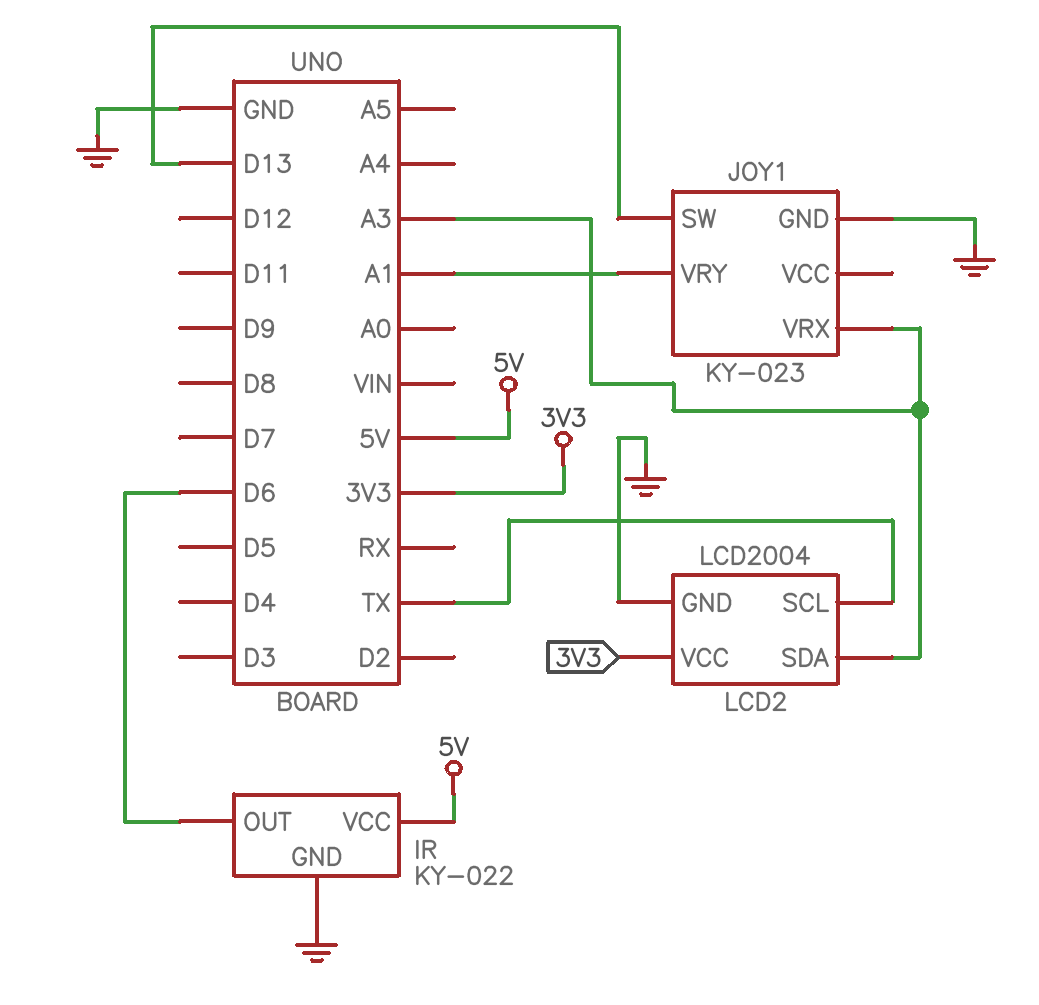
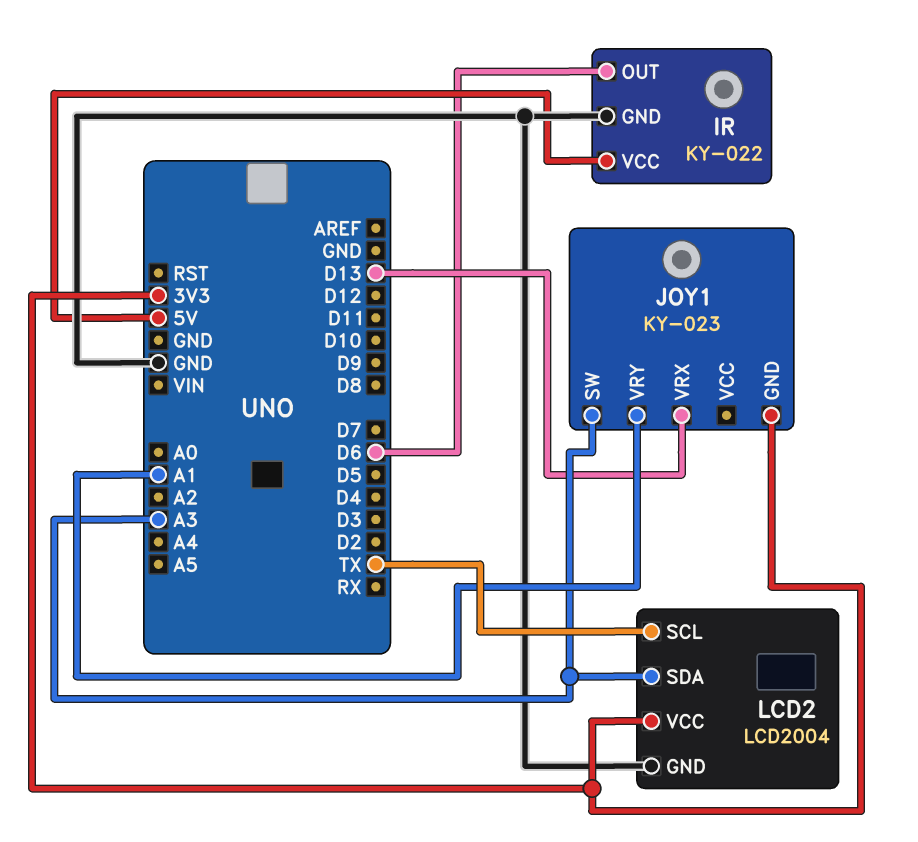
JOY1 pin GND: GND -> 3V3
JOY1 pin SW: D13 -> A3
JOY1 pin VRX: A3 -> D13

